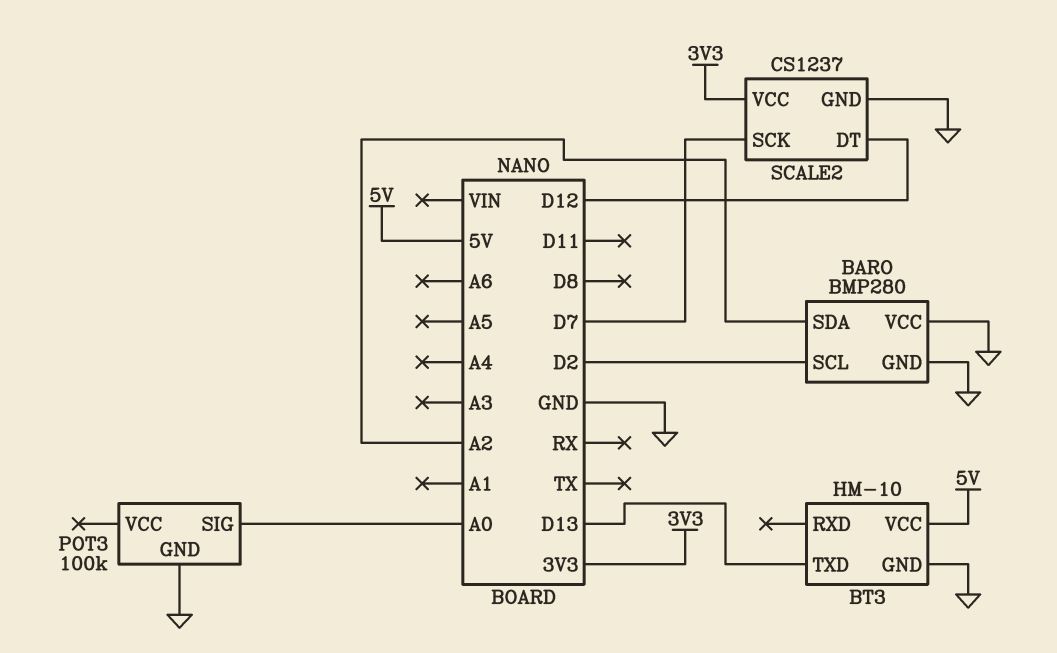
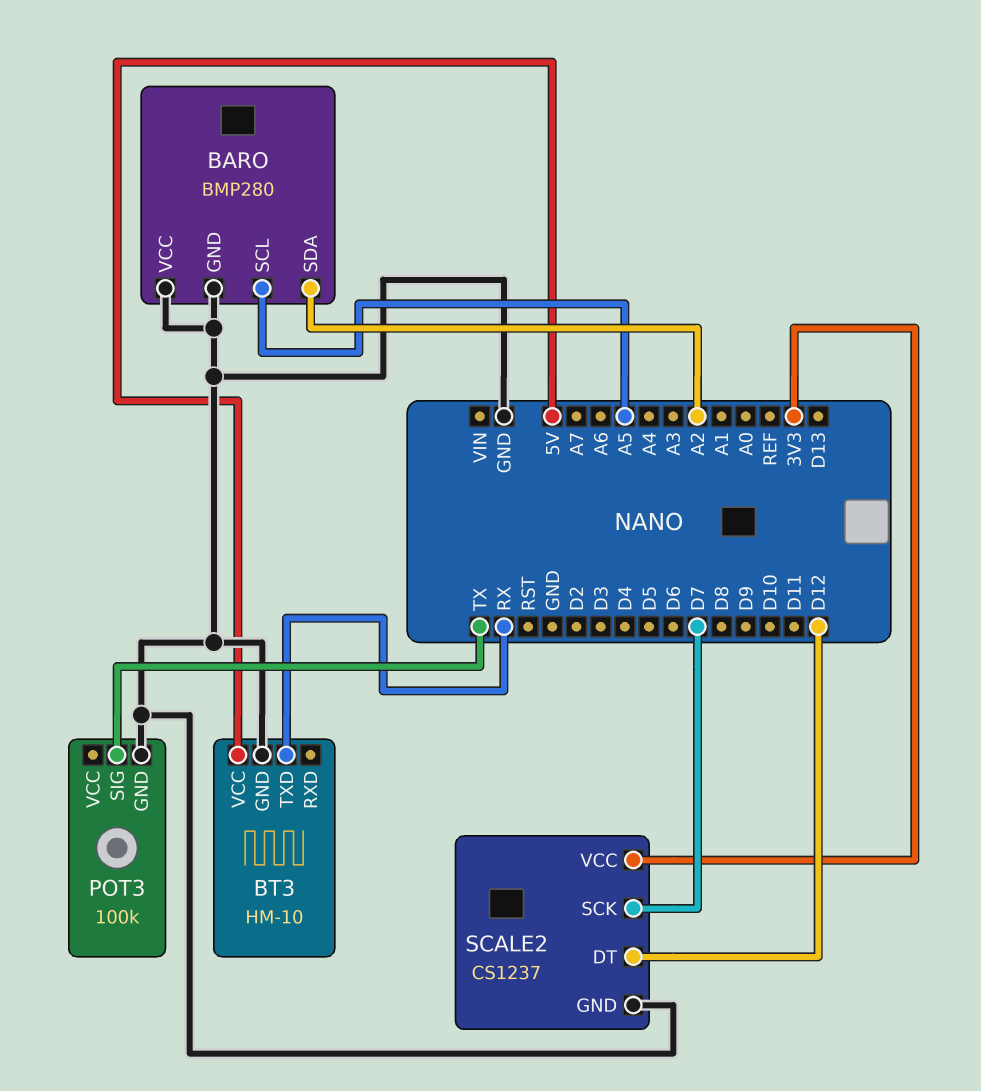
BARO pin SCL: D2 -> A5
BT3 pin TXD: D13 -> RX
POT3 pin SIG: A0 -> TX

